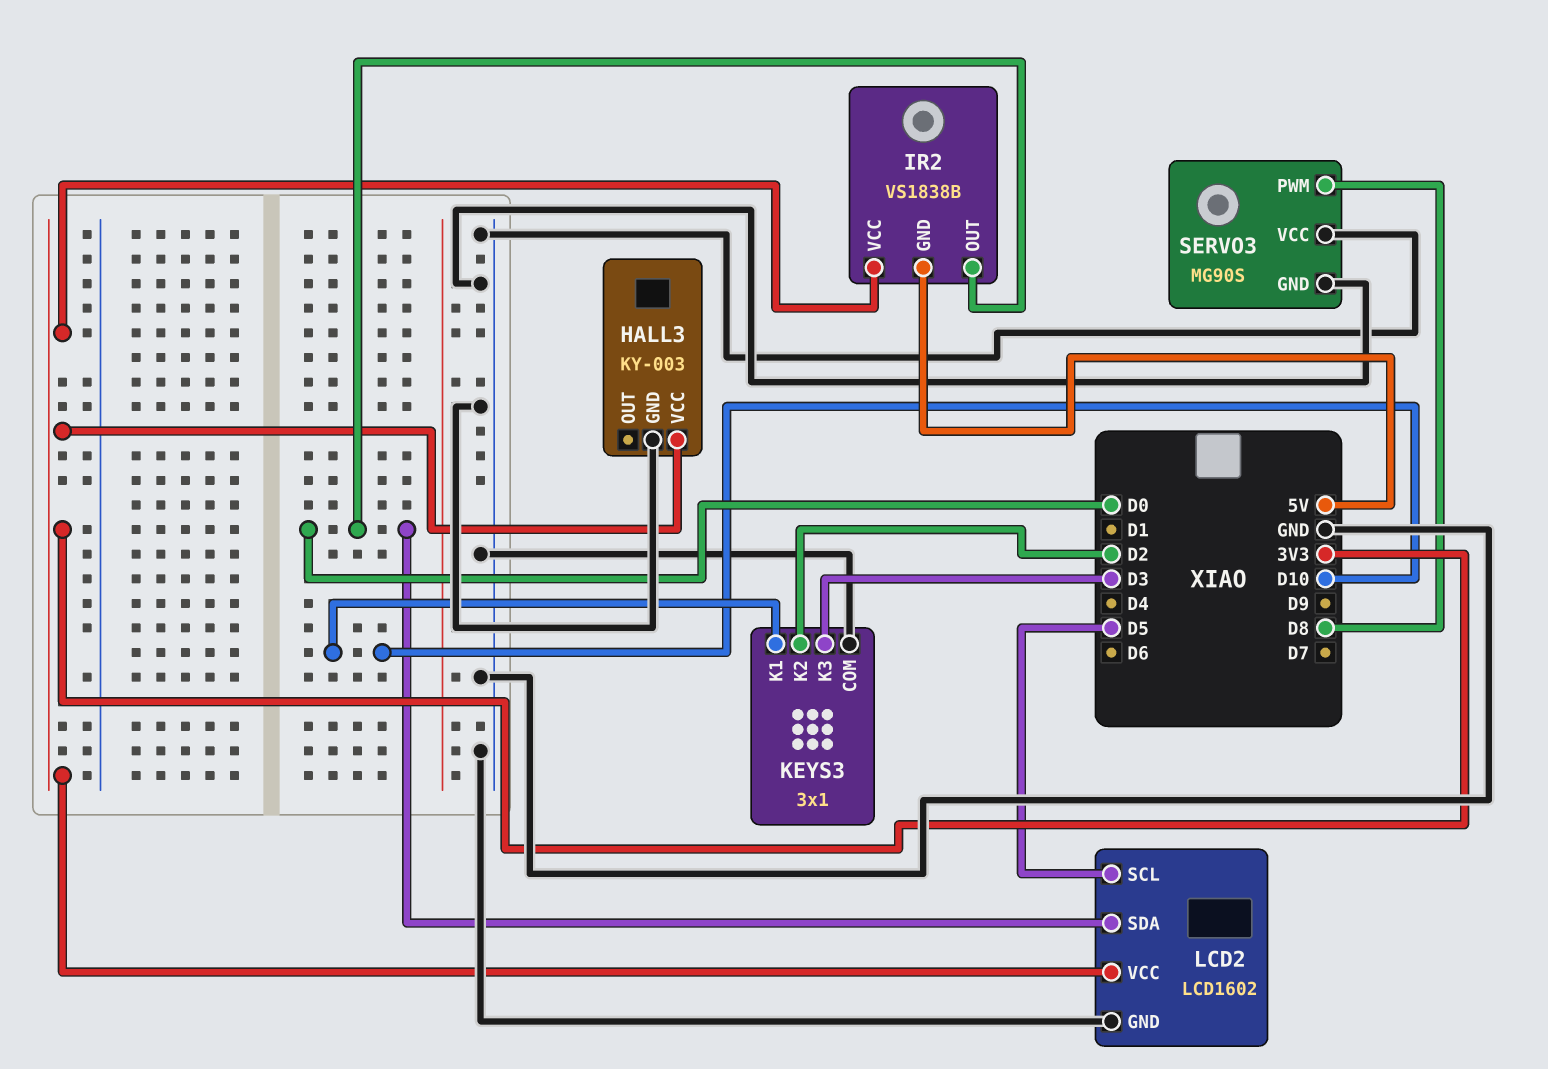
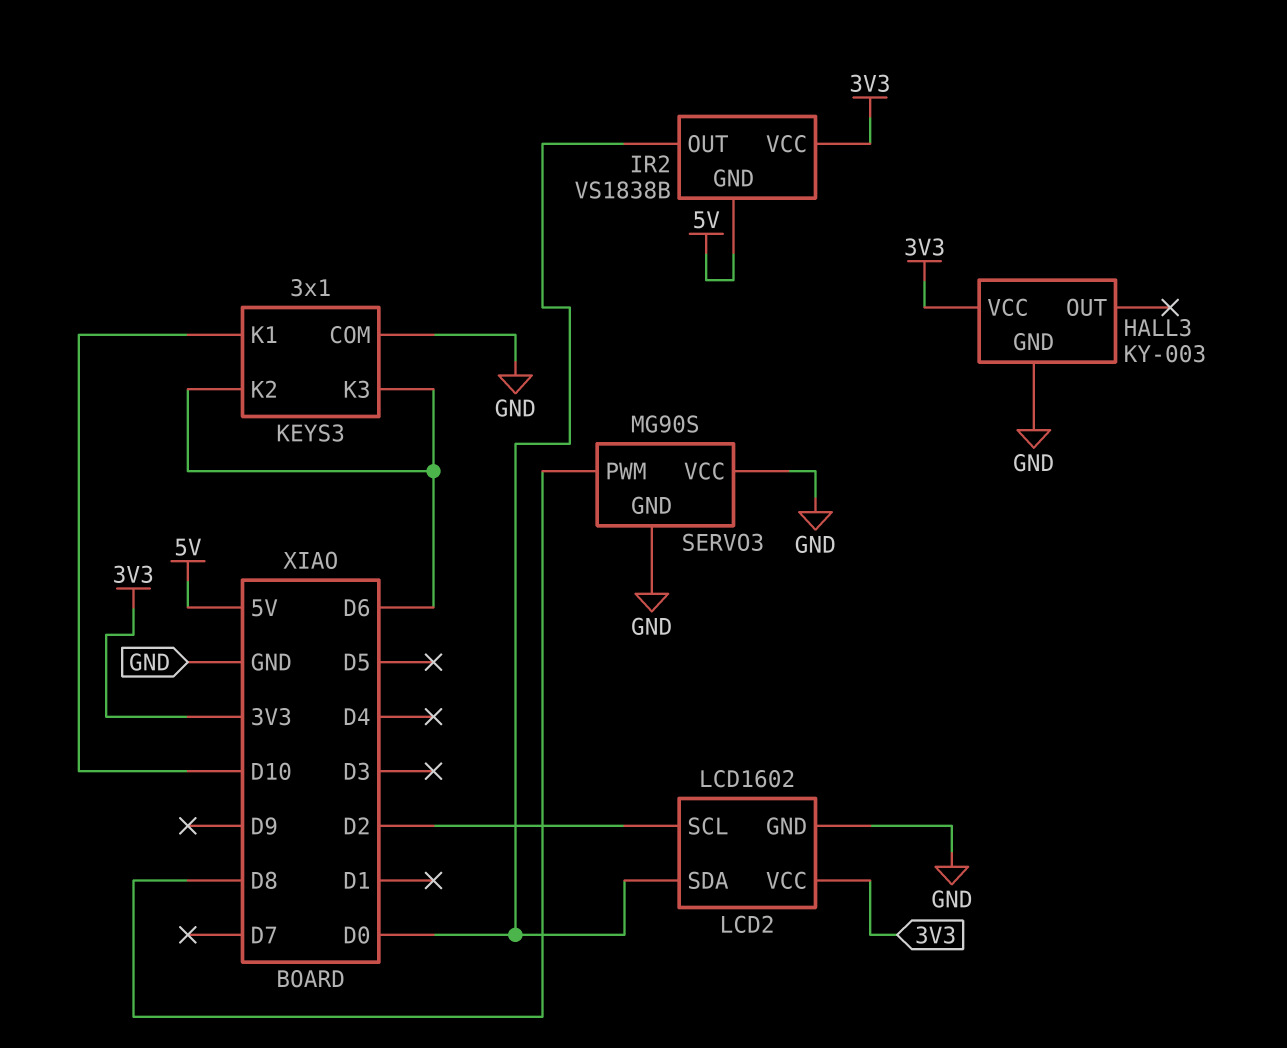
KEYS3 pin K2: D2 -> D6
KEYS3 pin K3: D3 -> D6
LCD2 pin SCL: D5 -> D2

